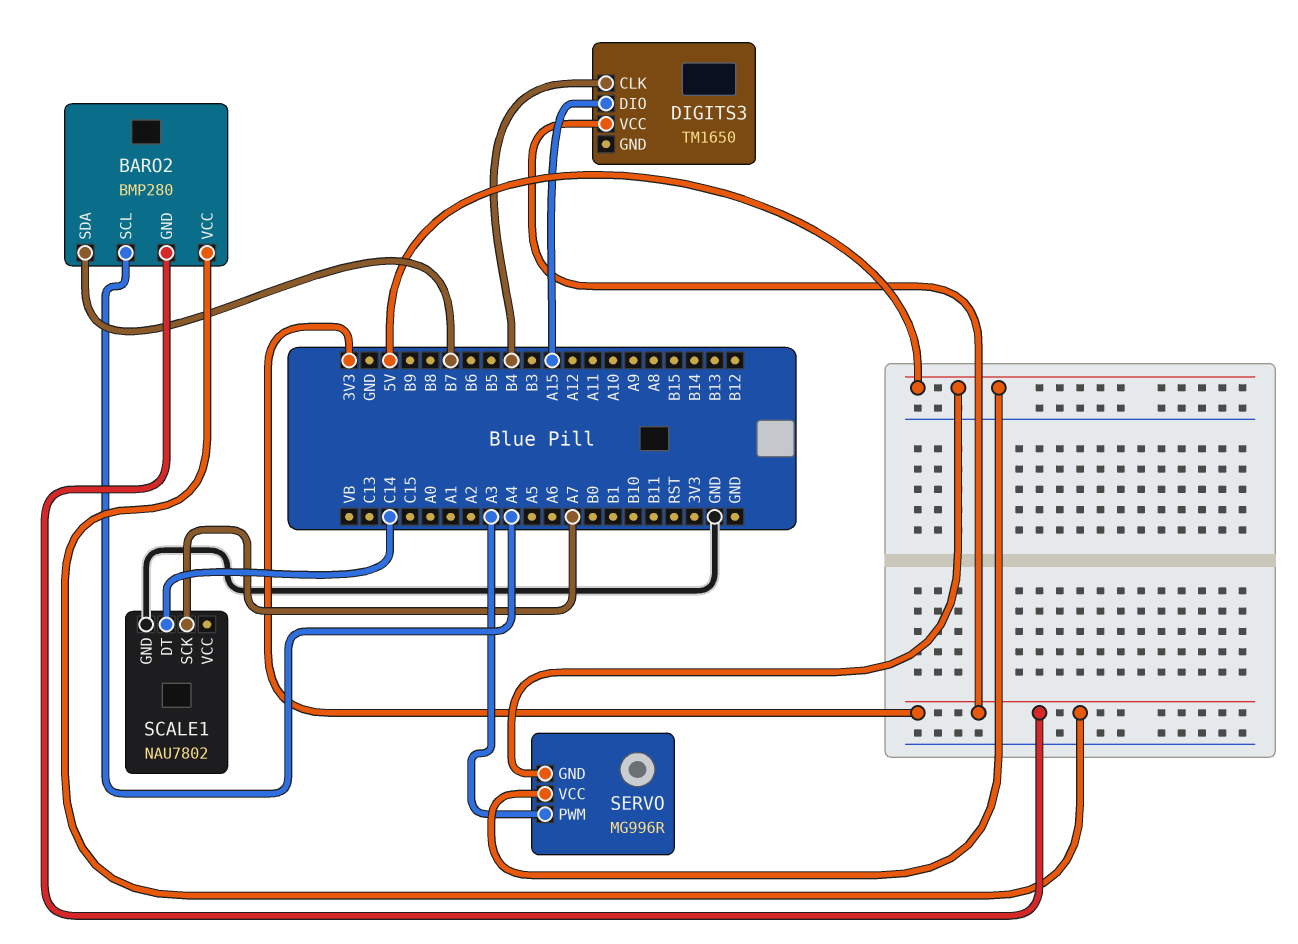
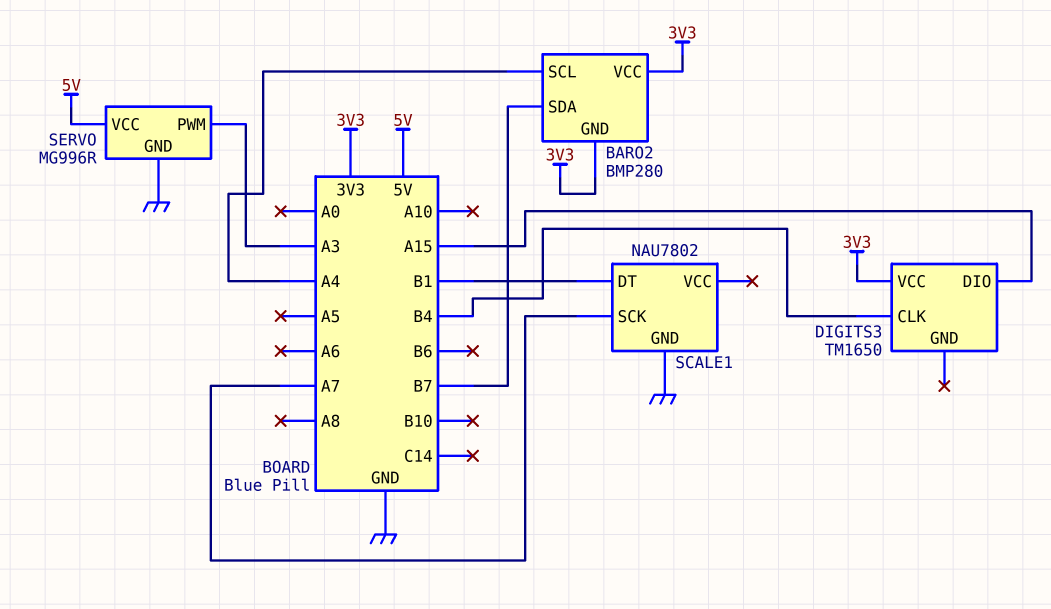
SCALE1 pin DT: C14 -> B1
SERVO pin GND: 5V -> GND

